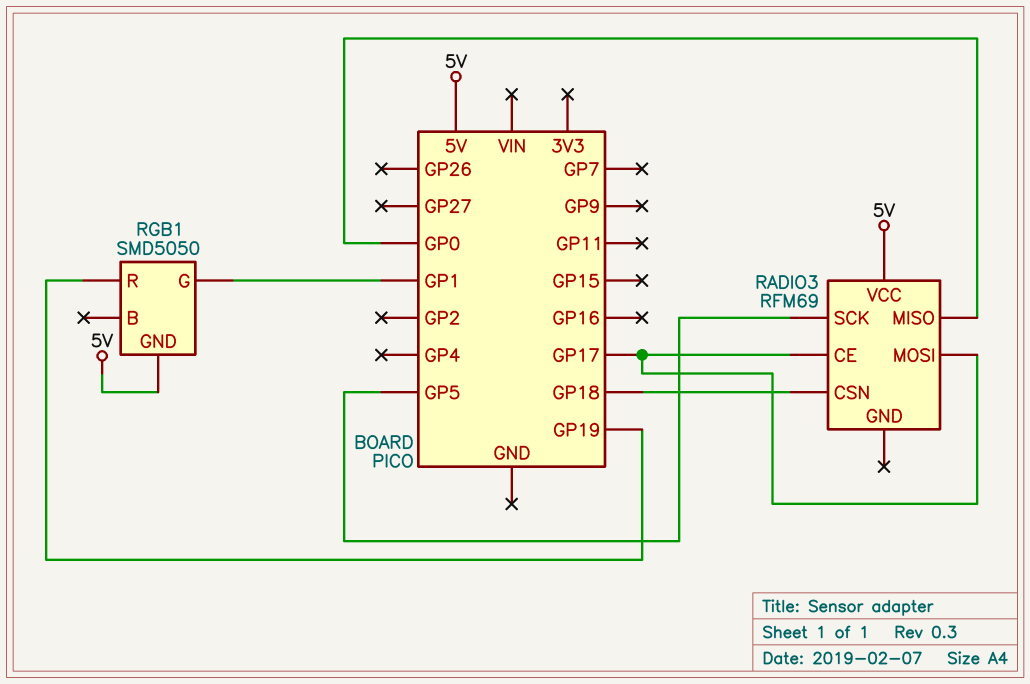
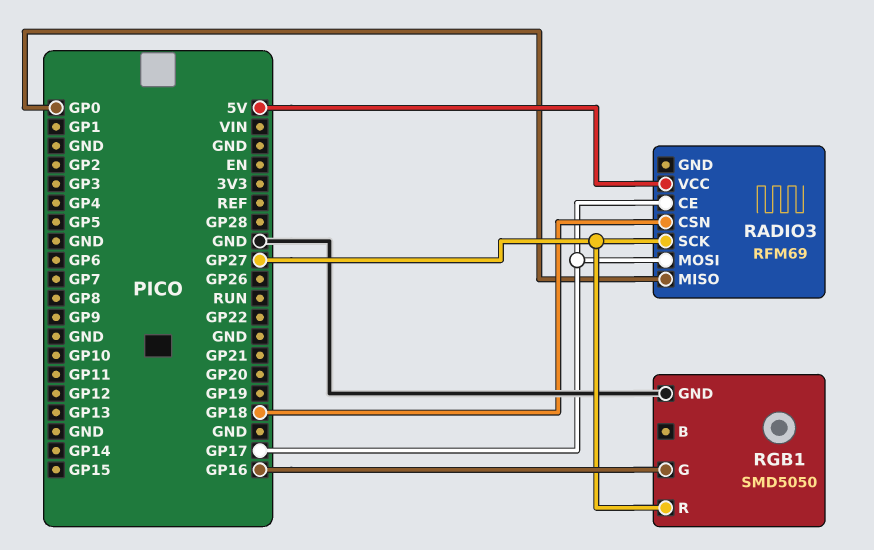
RADIO3 pin SCK: GP5 -> GP27
RGB1 pin G: GP1 -> GP16
RGB1 pin GND: 5V -> GND
RGB1 pin R: GP19 -> GP27

